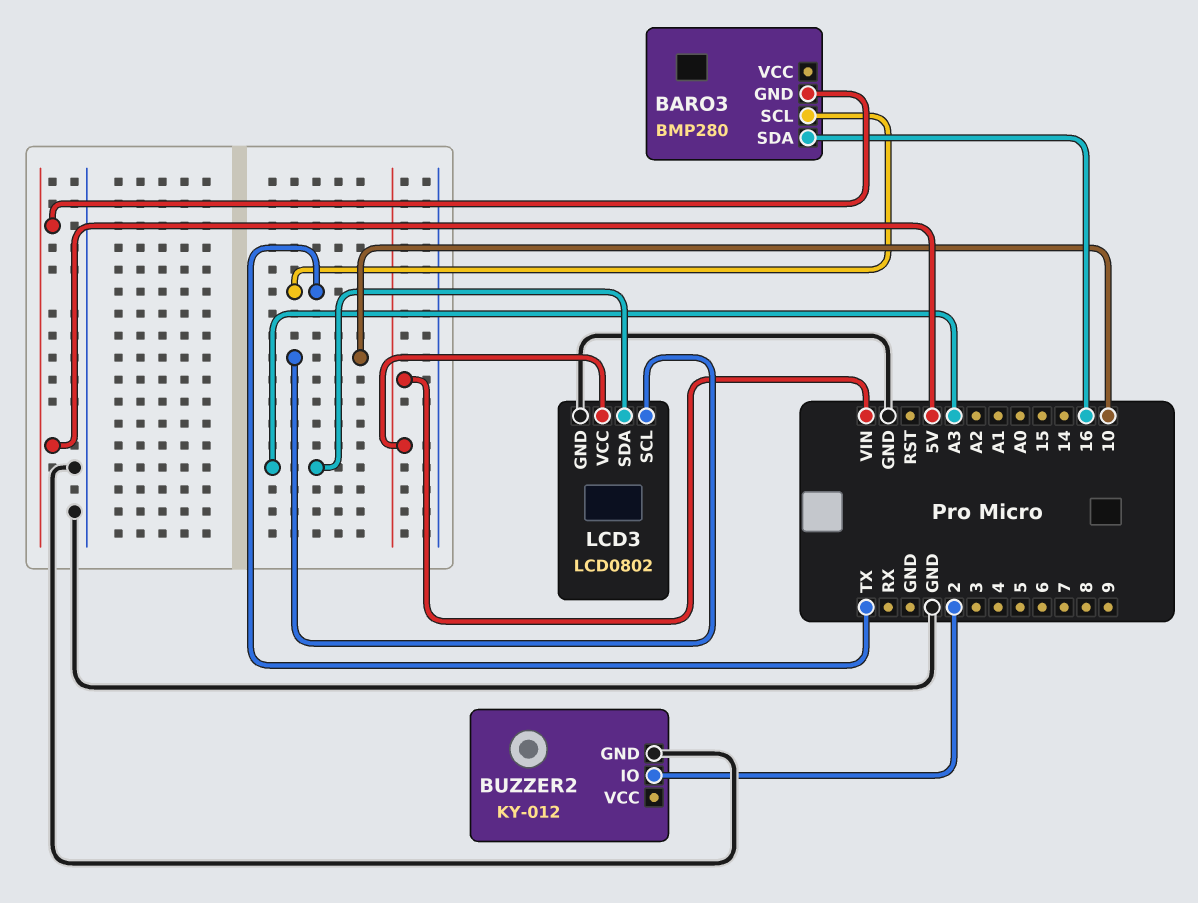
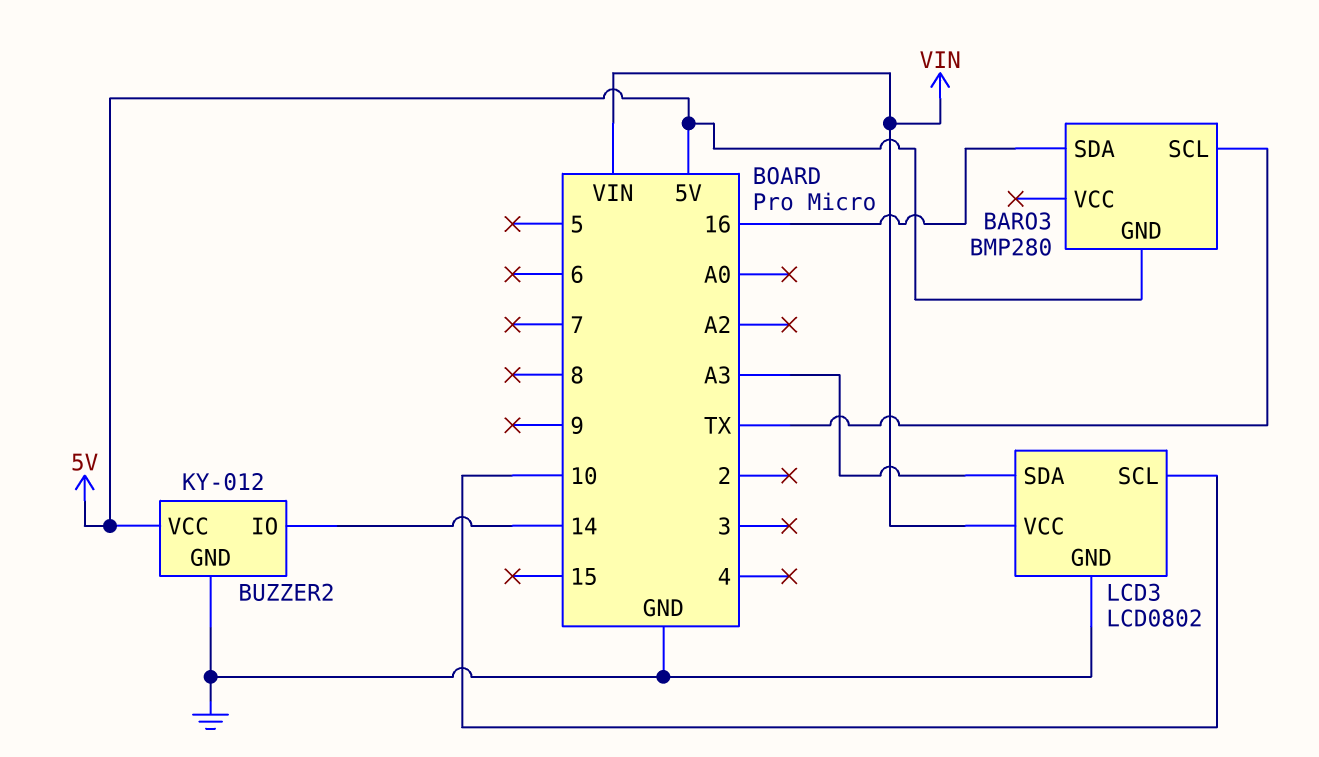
BUZZER2 pin IO: 2 -> 14
BUZZER2 pin VCC: none -> 5V

